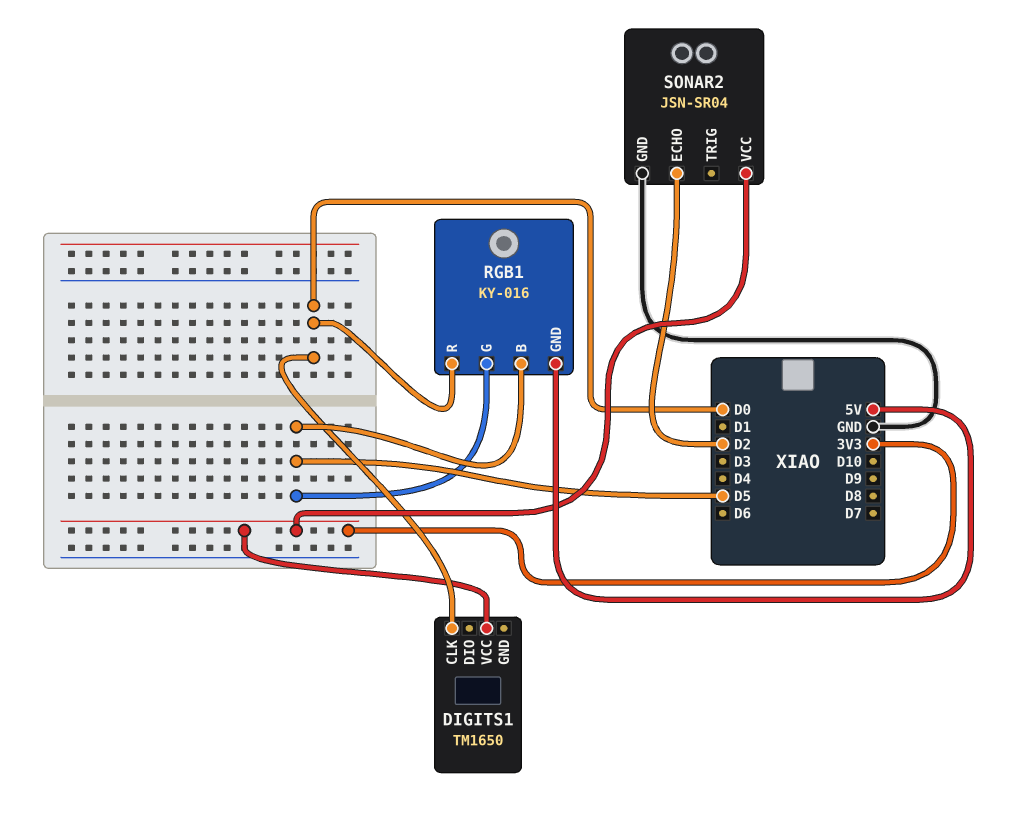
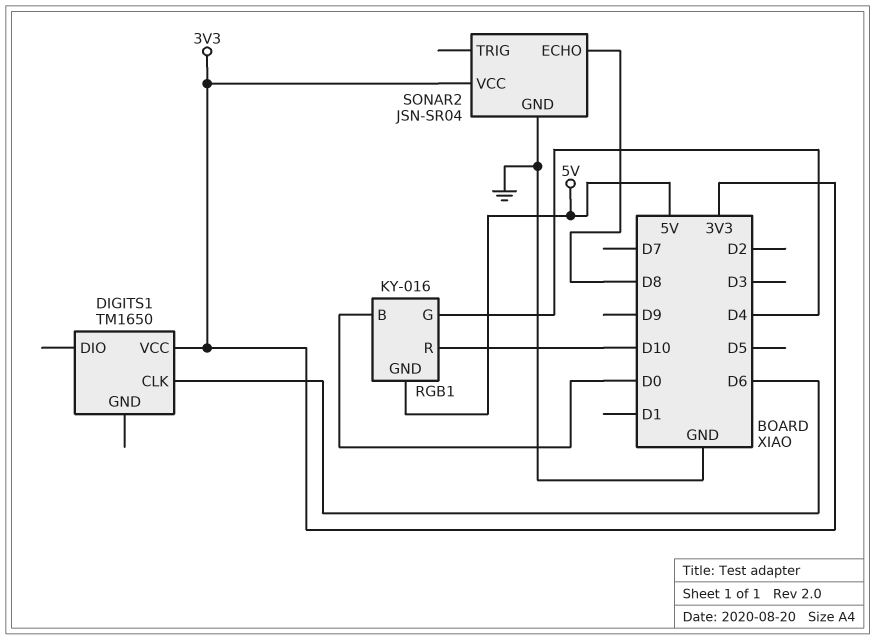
DIGITS1 pin CLK: D0 -> D6
RGB1 pin B: D5 -> D0
RGB1 pin G: D5 -> D4
RGB1 pin R: D0 -> D10
SONAR2 pin ECHO: D2 -> D8

